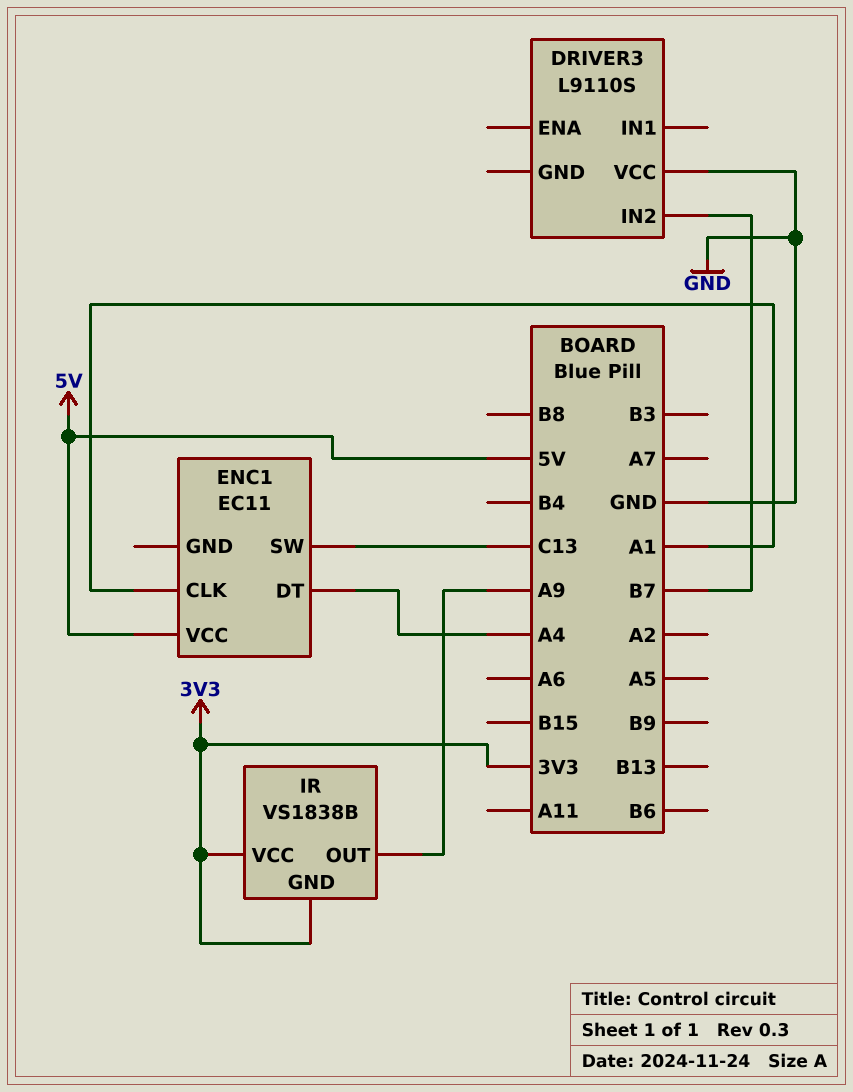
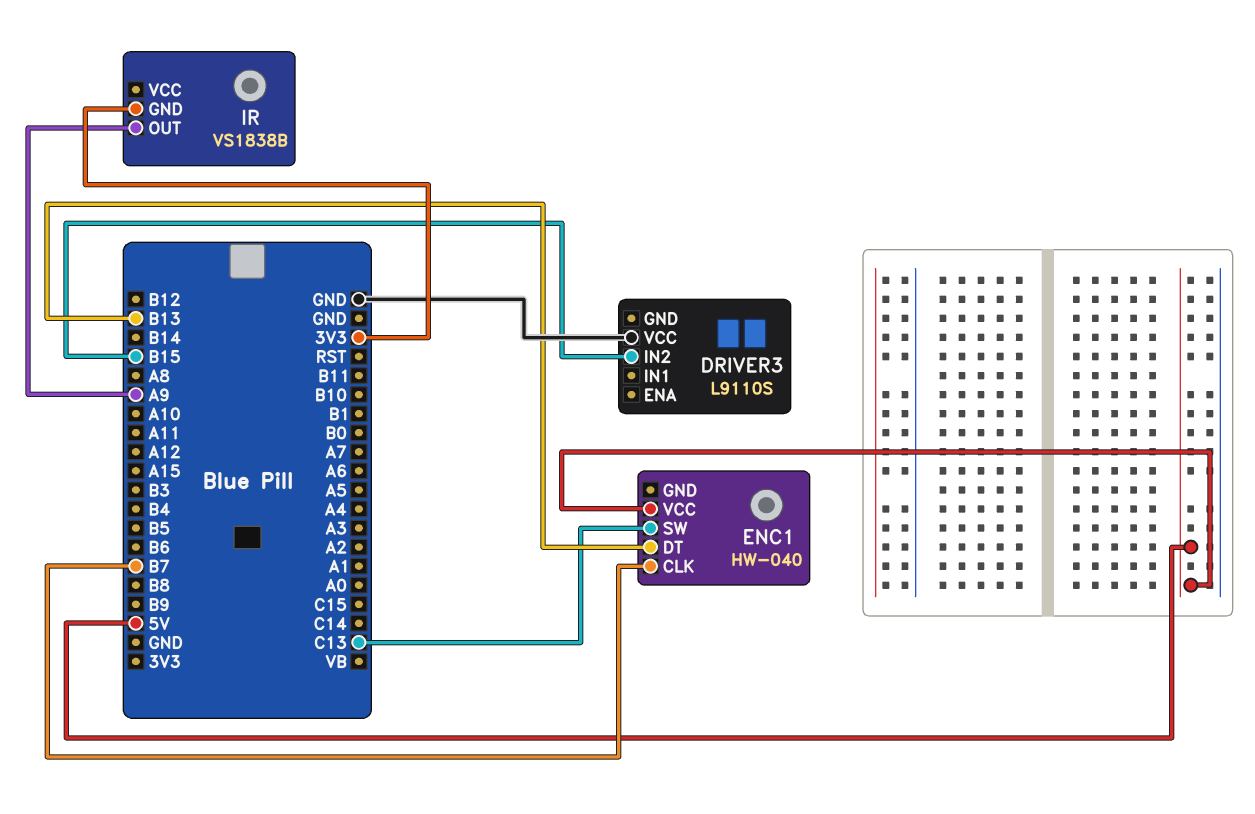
DRIVER3 pin IN2: B7 -> B15
ENC1: EC11 -> HW-040
ENC1 pin CLK: A1 -> B7
ENC1 pin DT: A4 -> B13
IR pin VCC: 3V3 -> none

